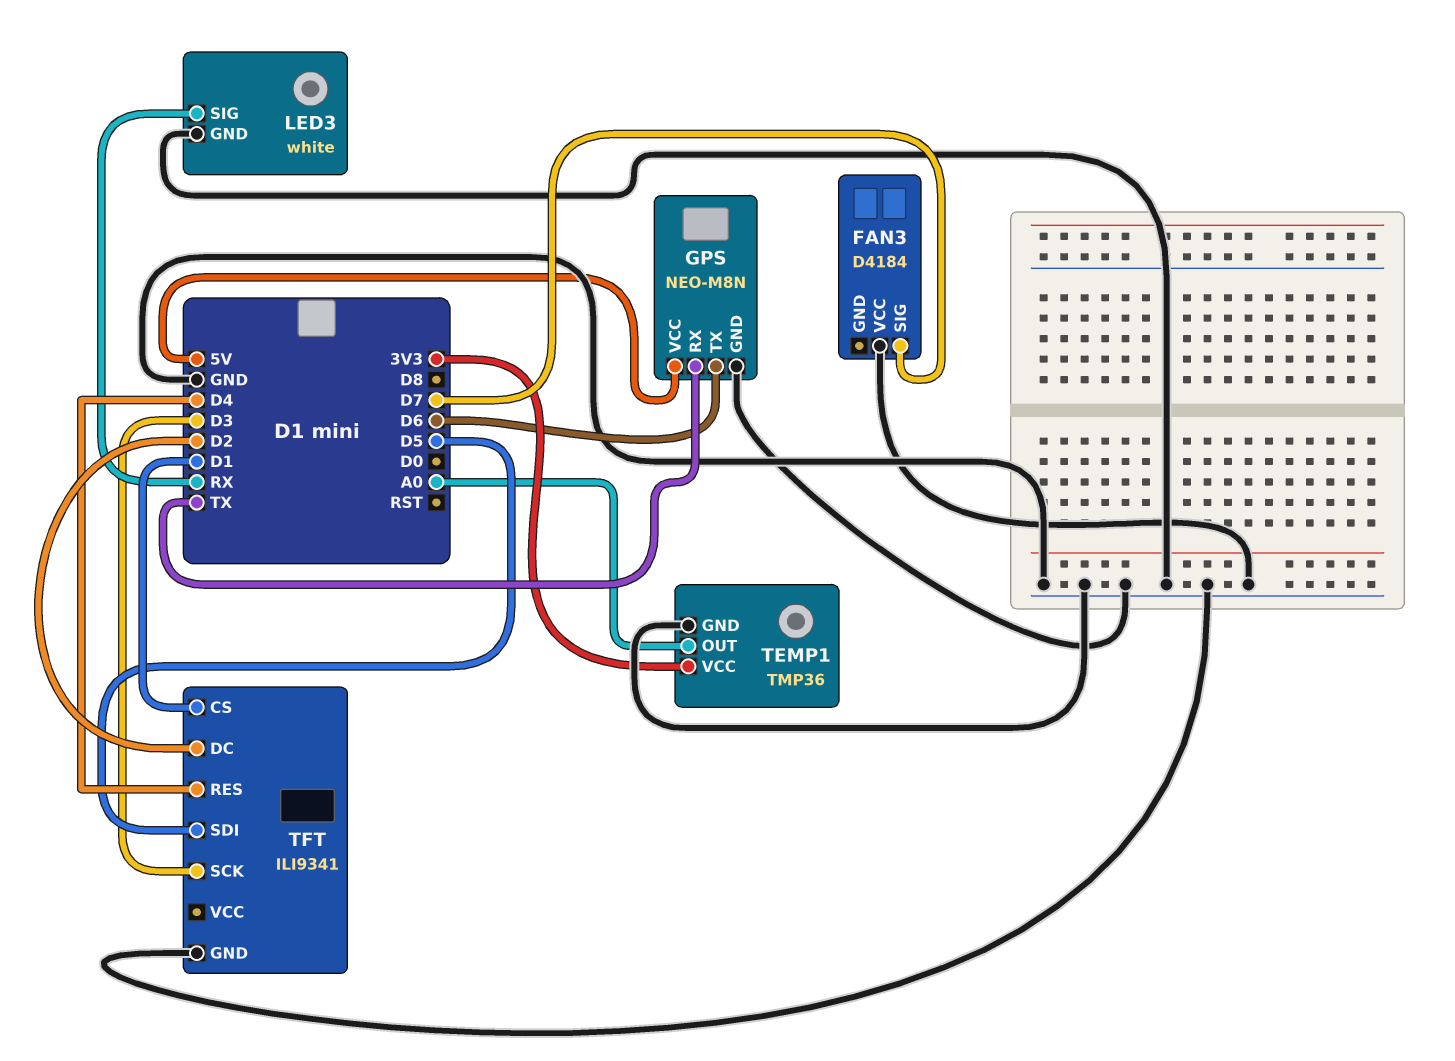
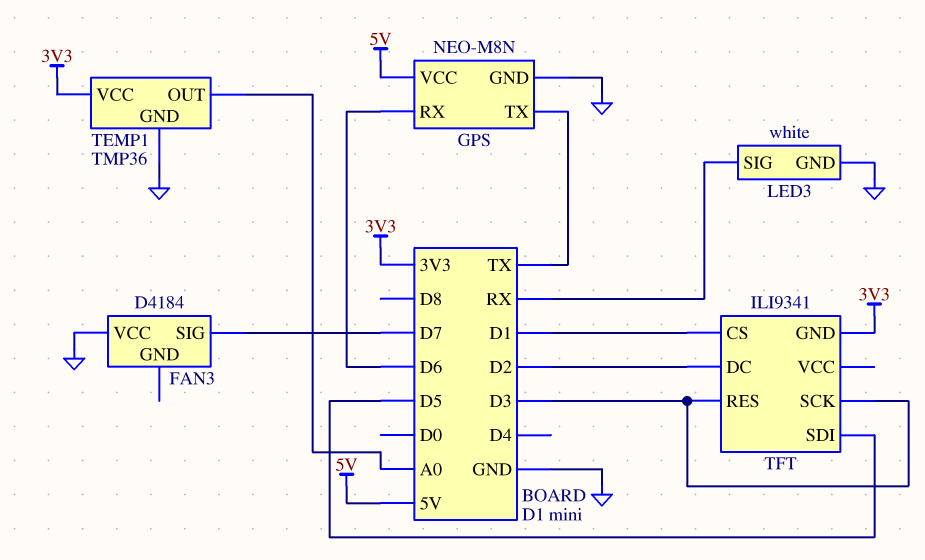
GPS pin RX: TX -> D6
GPS pin TX: D6 -> TX
TFT pin GND: GND -> 3V3
TFT pin RES: D4 -> D3

